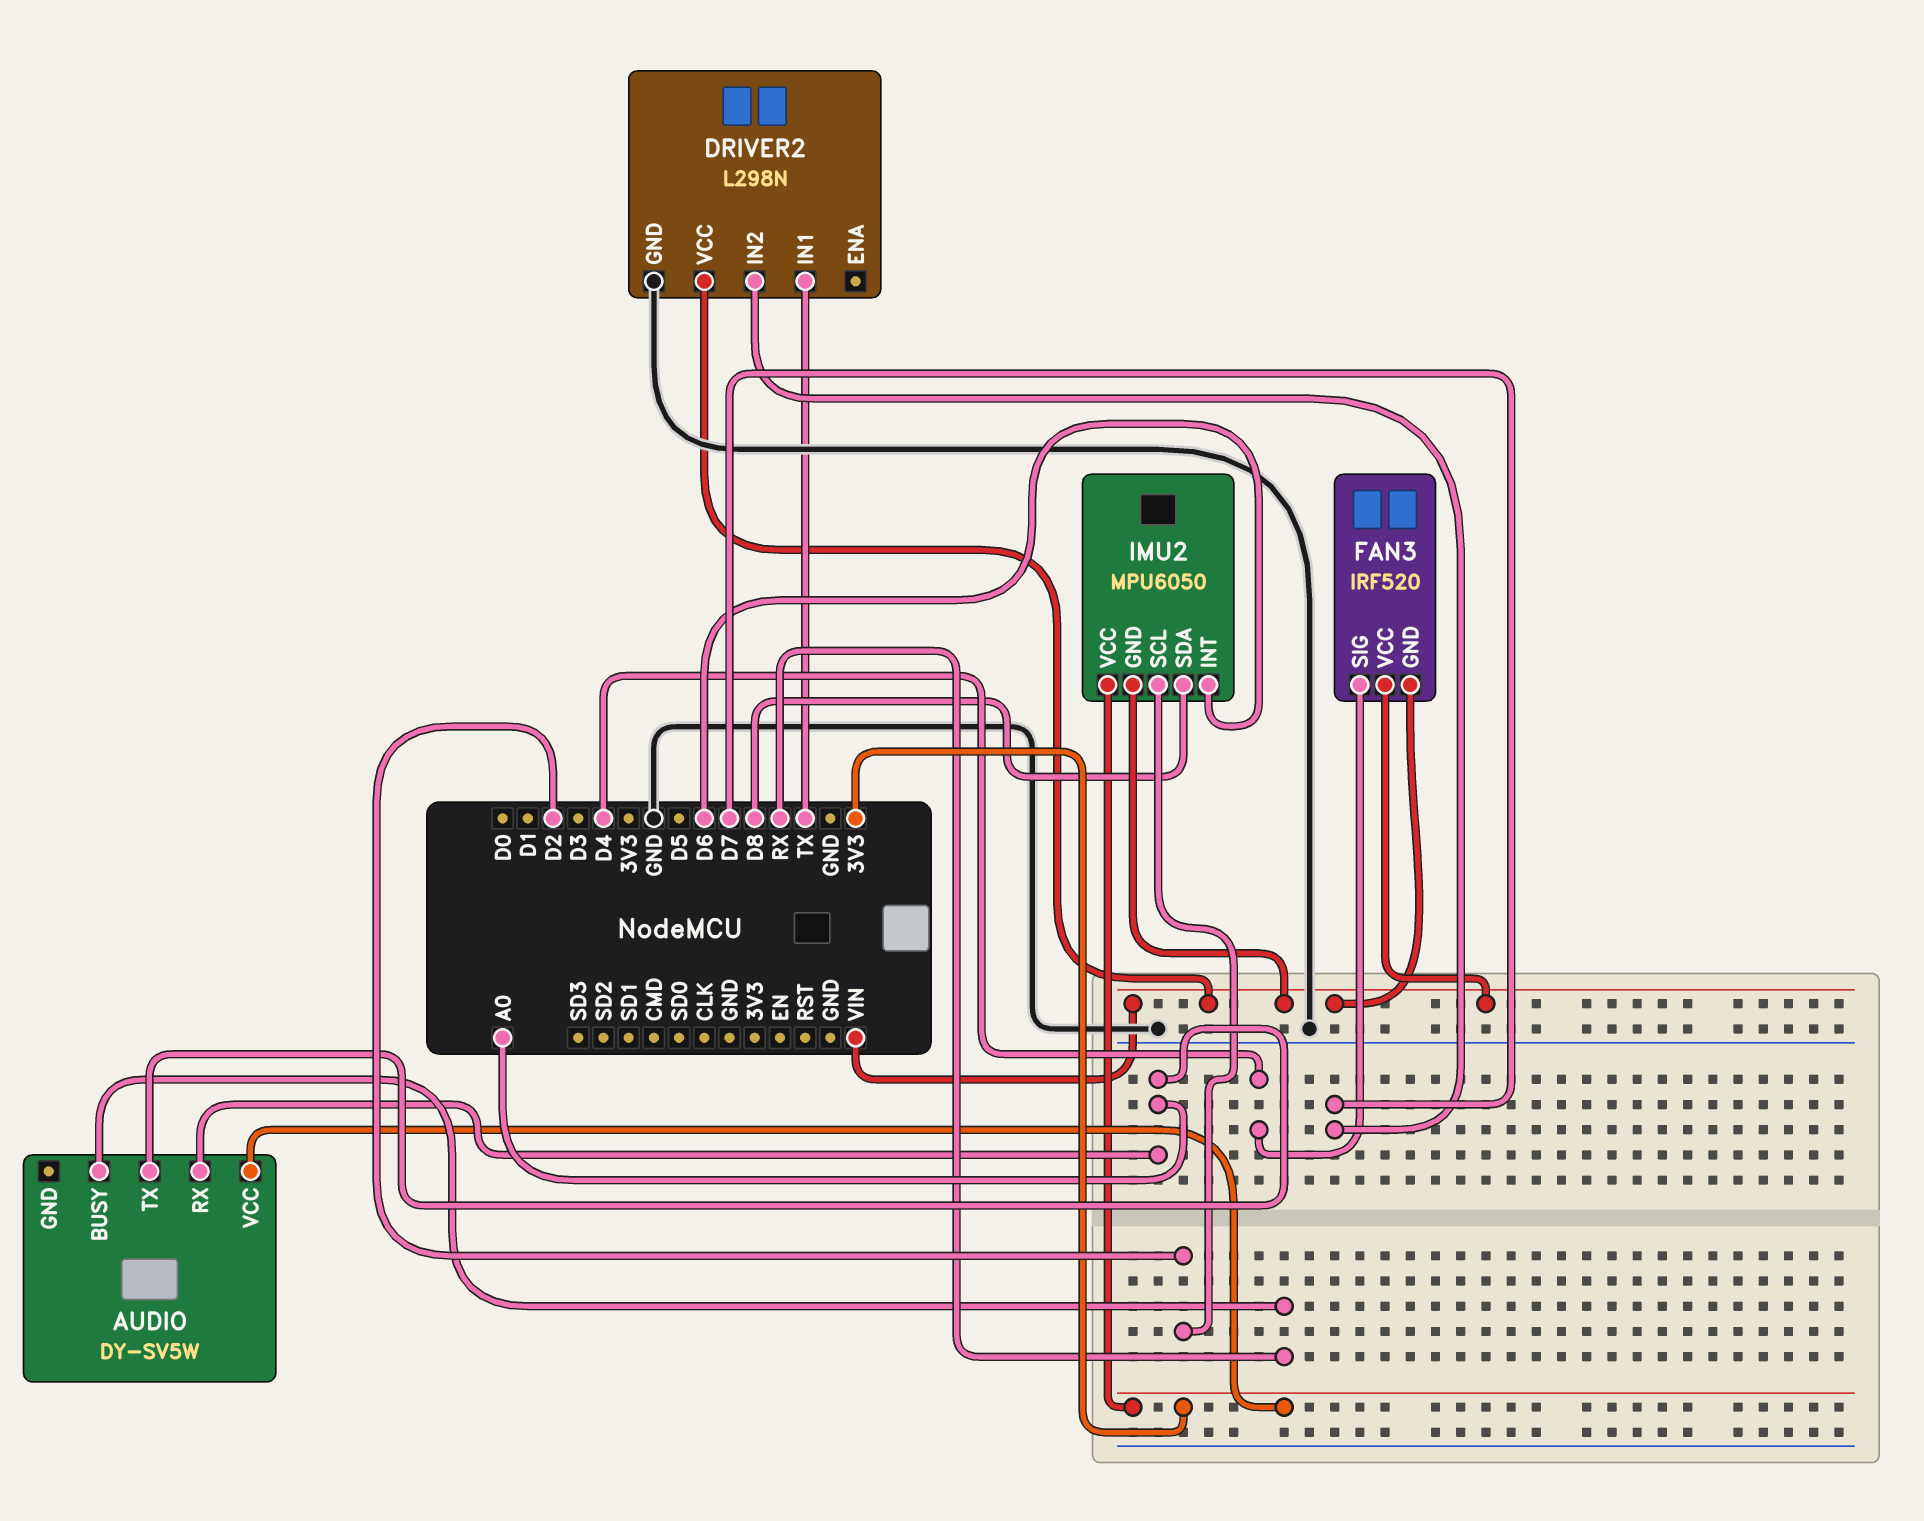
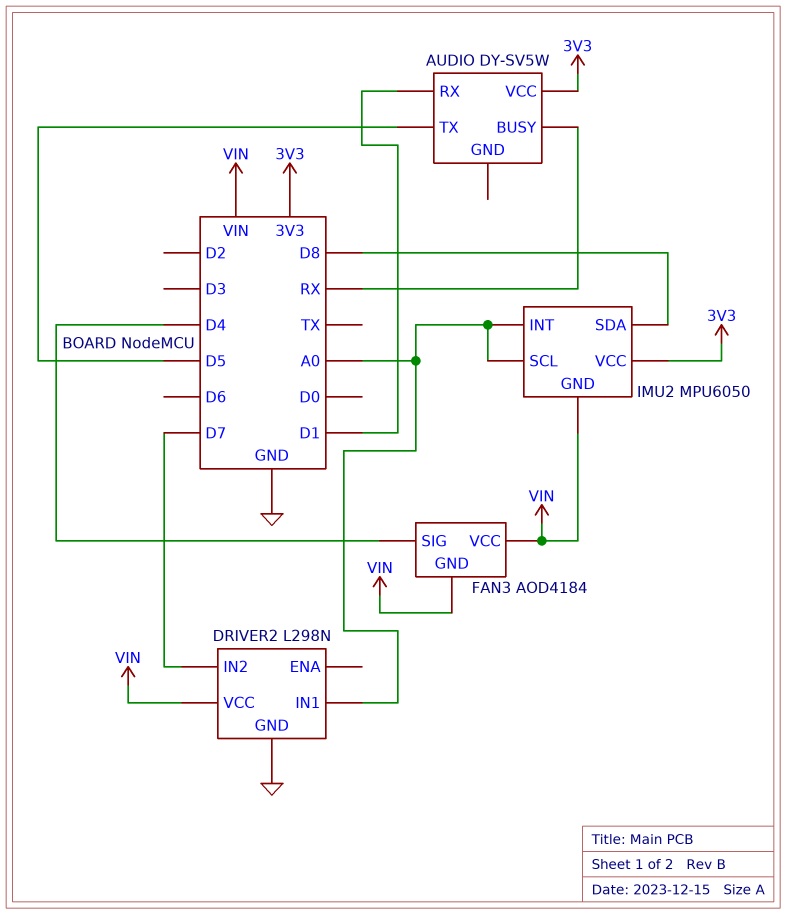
AUDIO pin RX: A0 -> D1
AUDIO pin TX: A0 -> D5
DRIVER2 pin IN1: TX -> A0
FAN3: IRF520 -> AOD4184
IMU2 pin INT: D6 -> A0
IMU2 pin SCL: D2 -> A0

